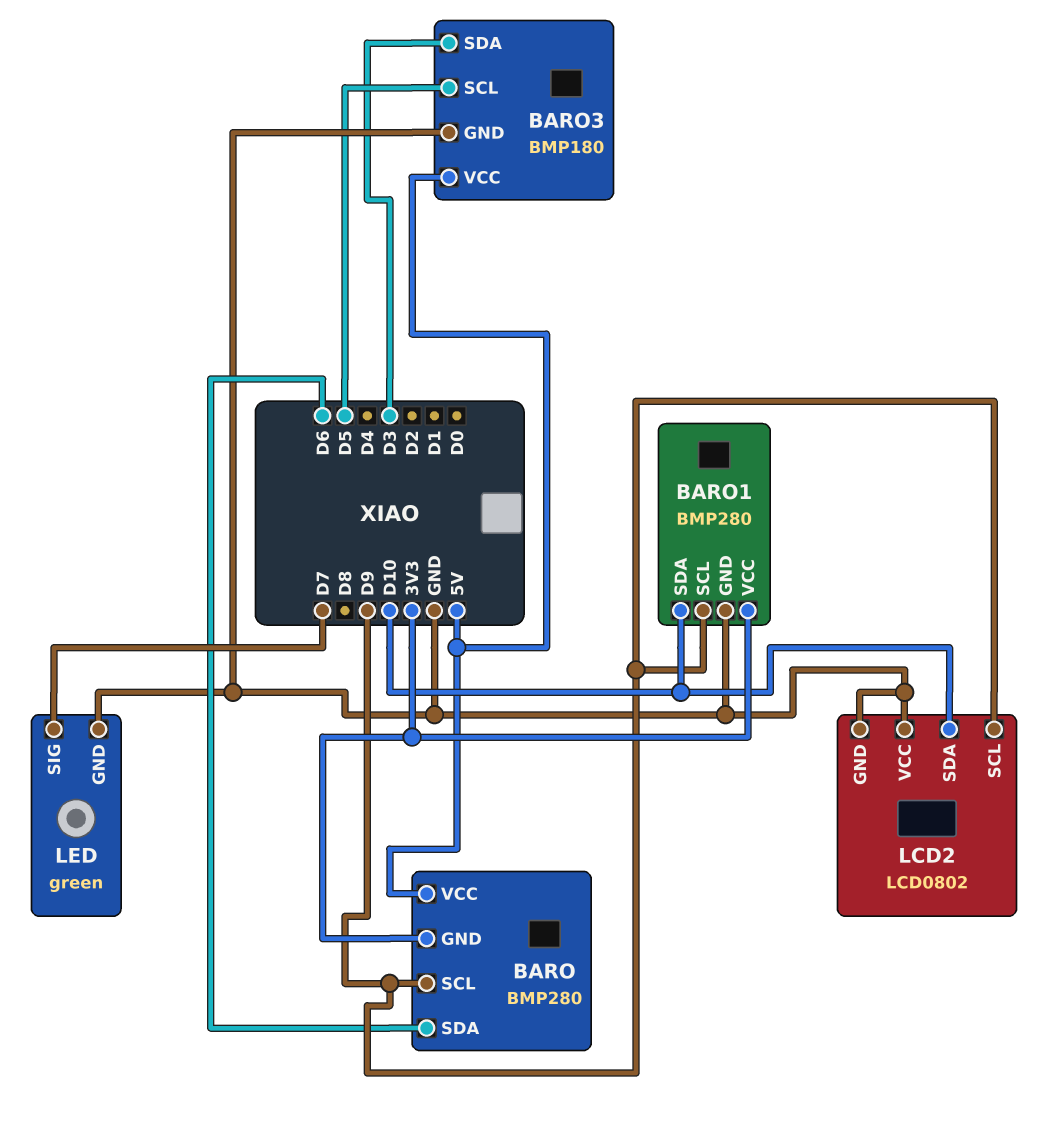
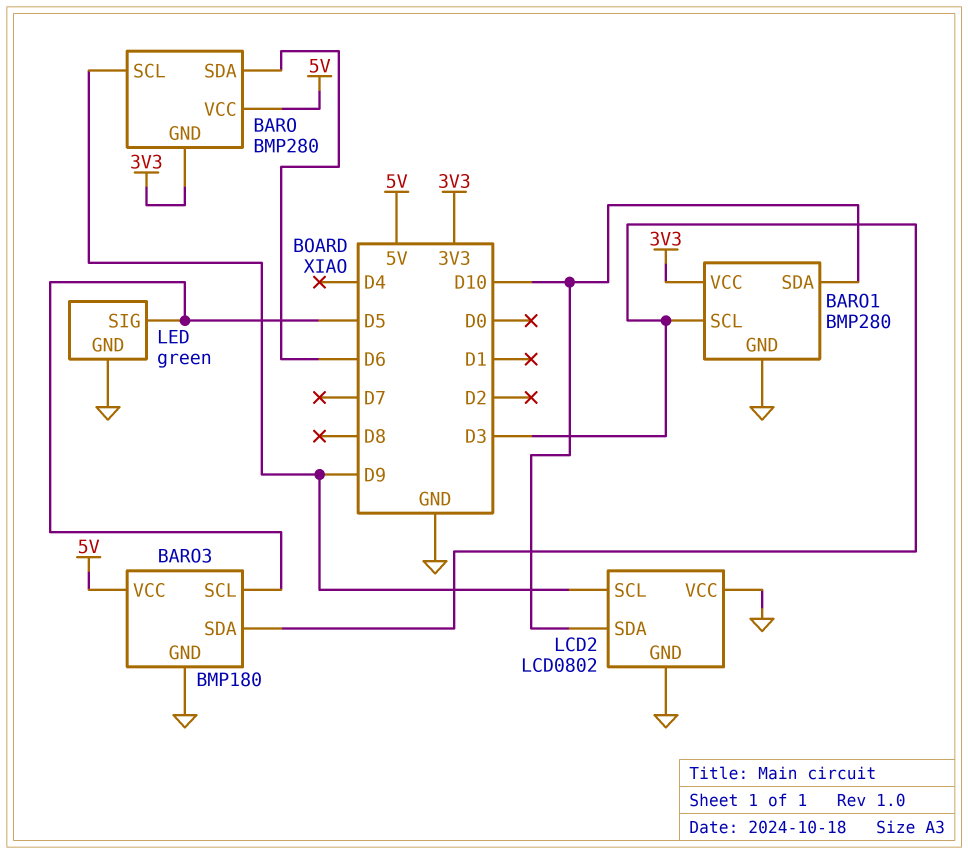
BARO1 pin SCL: D9 -> D3
LED pin SIG: D7 -> D5

